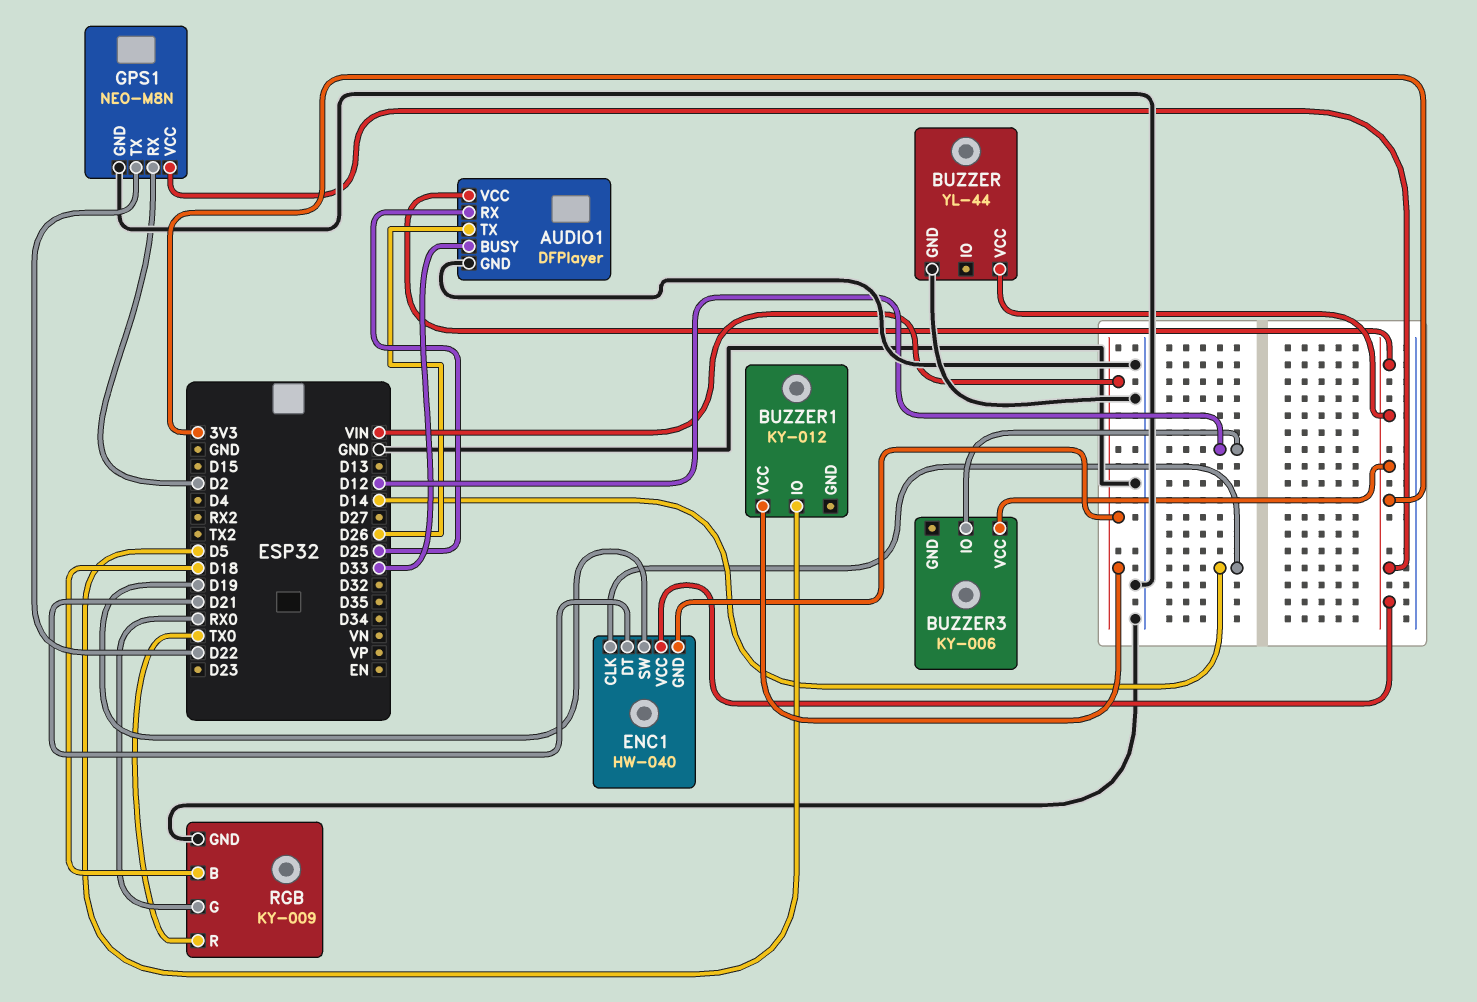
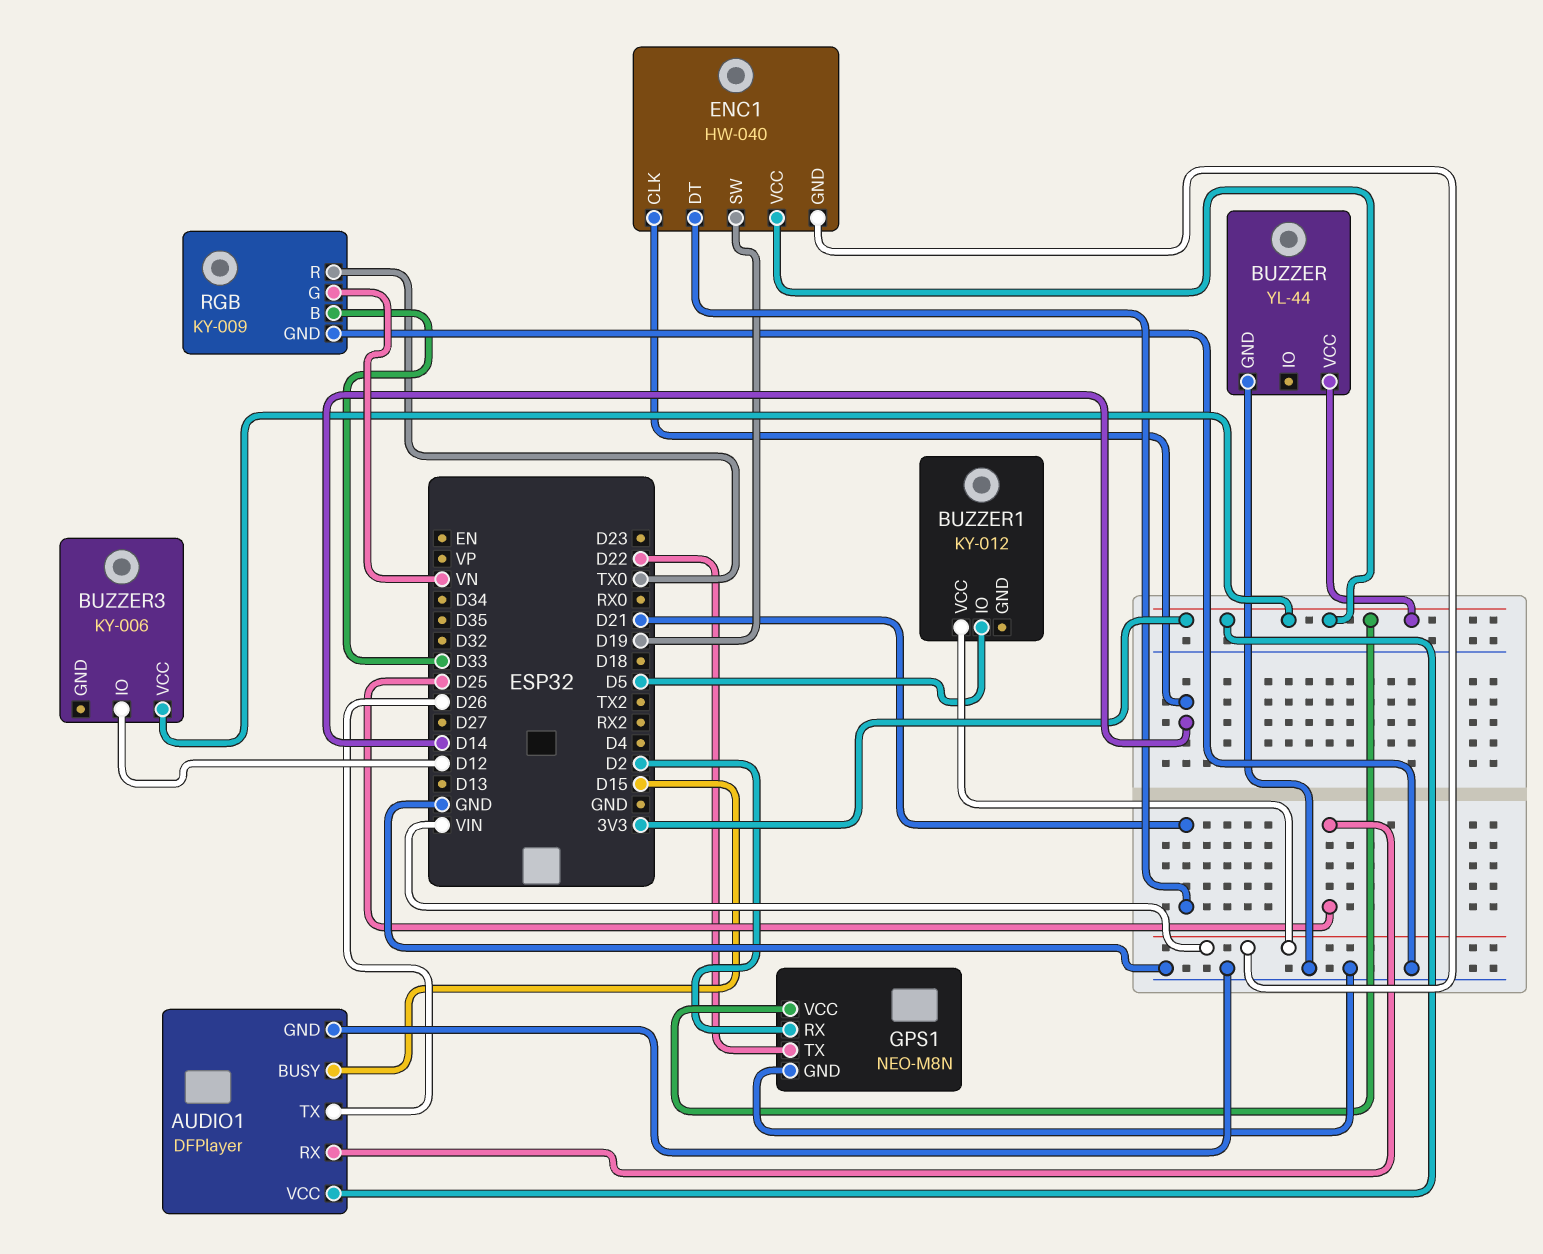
AUDIO1 pin BUSY: D33 -> D15
RGB pin B: D18 -> D33
RGB pin G: RX0 -> VN

